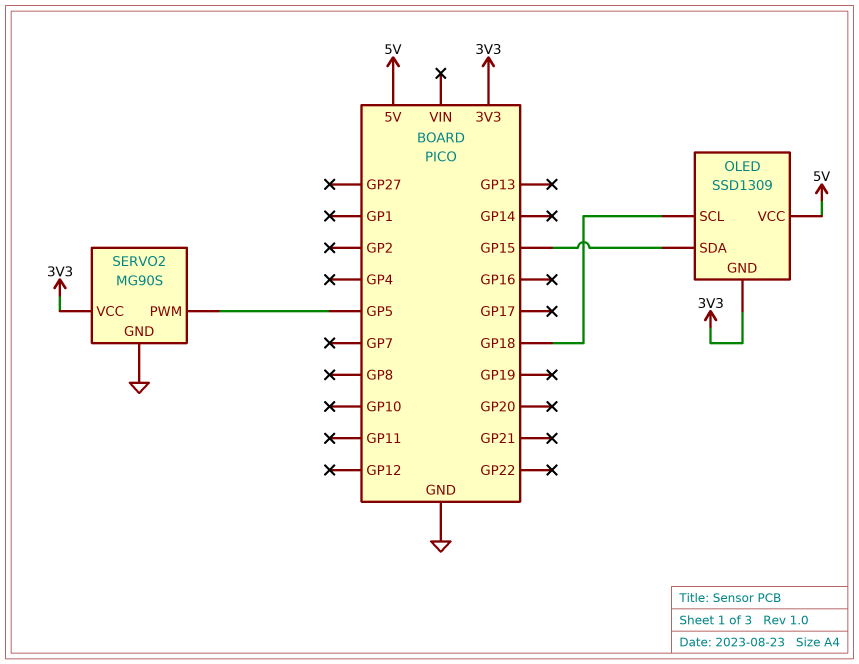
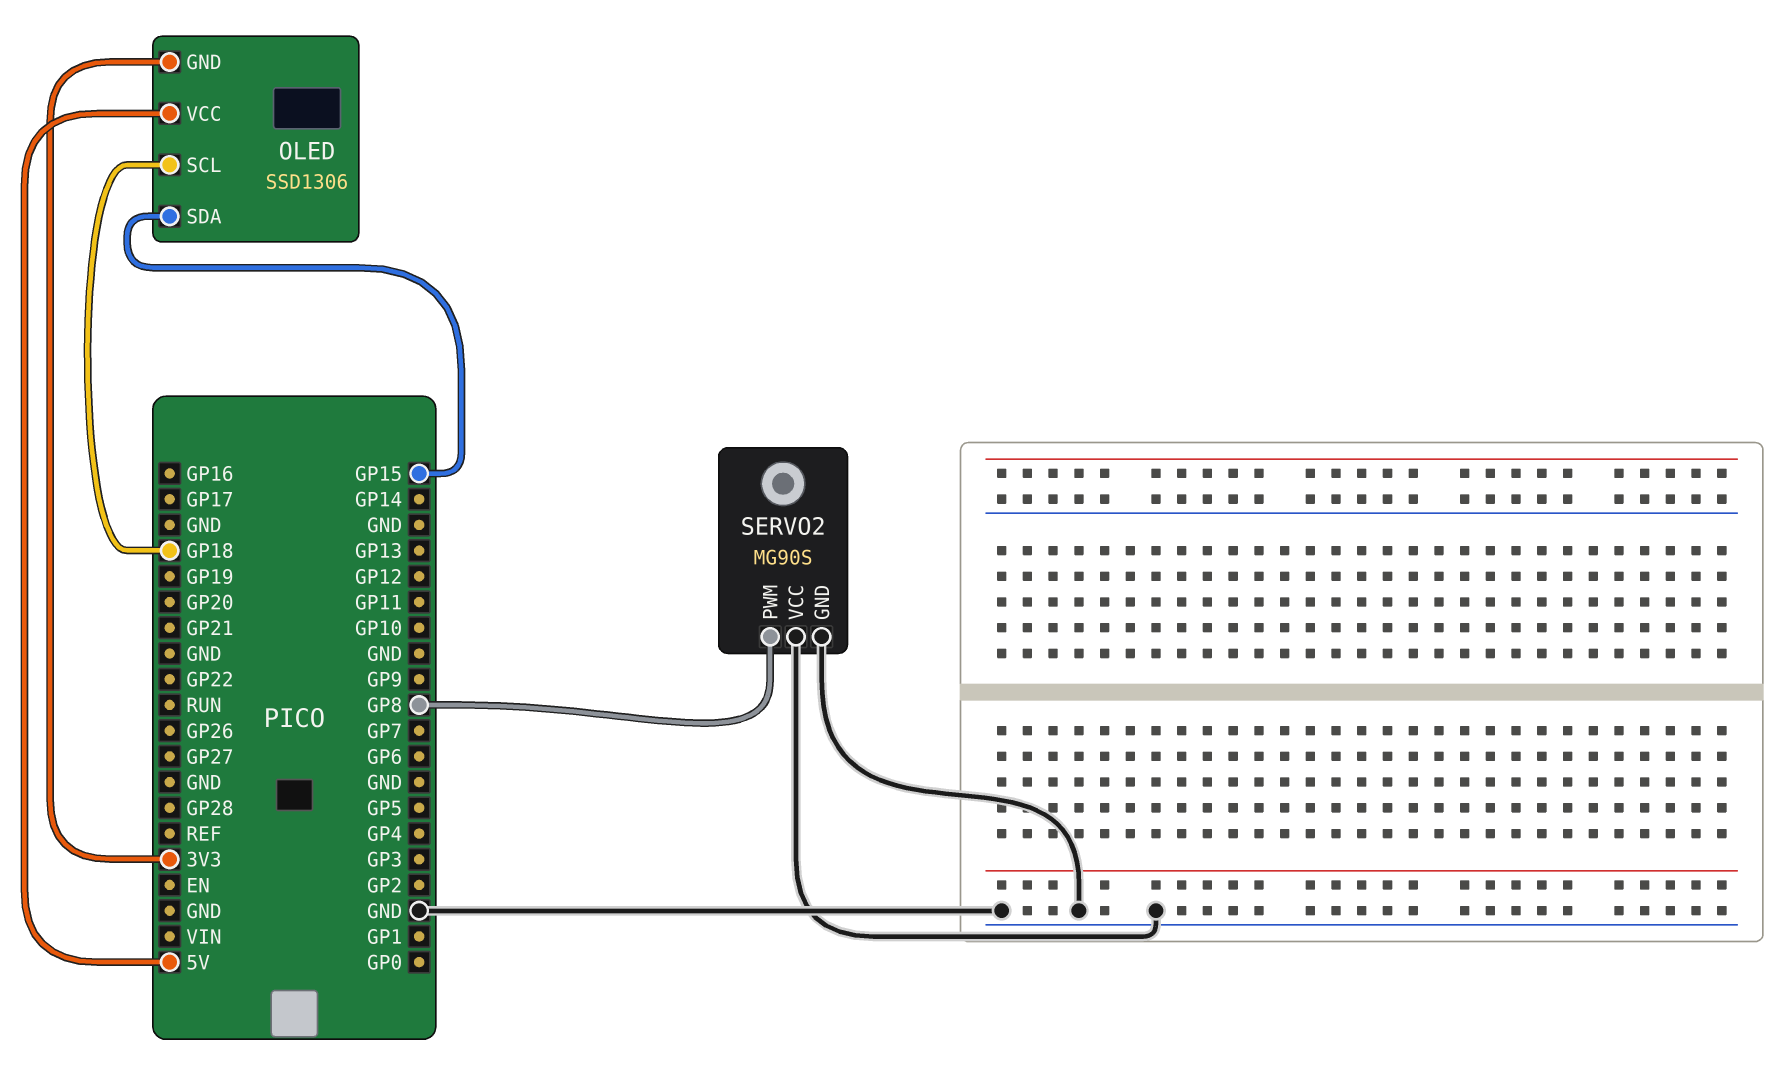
OLED: SSD1309 -> SSD1306
SERVO2 pin PWM: GP5 -> GP8
SERVO2 pin VCC: 3V3 -> GND

